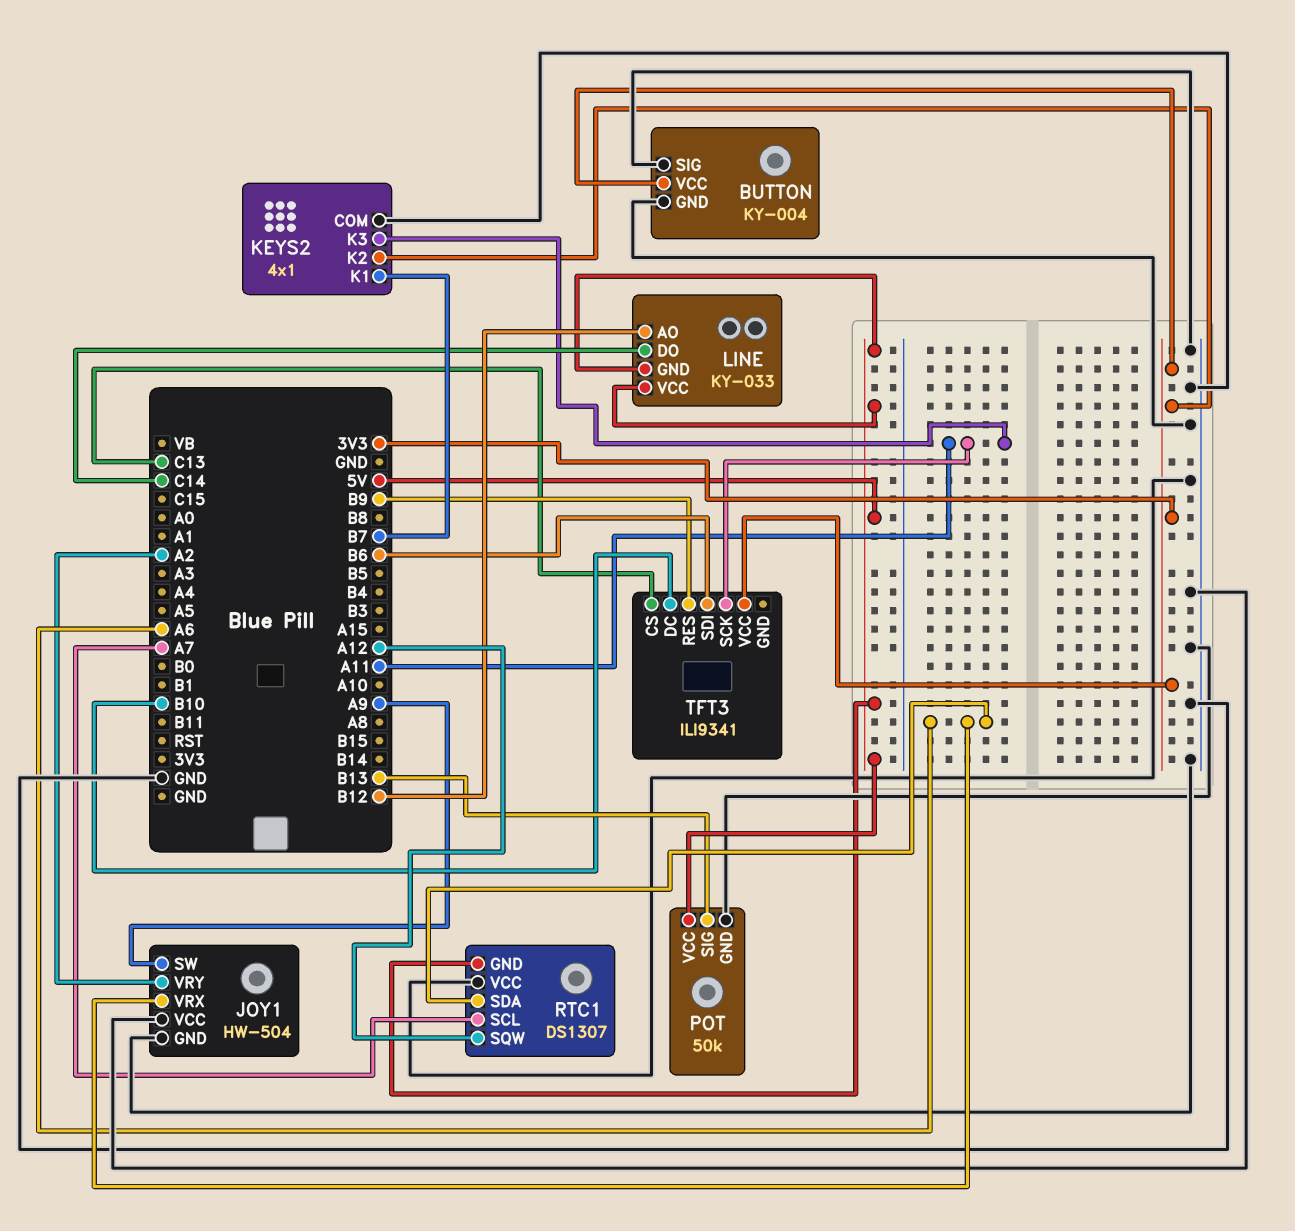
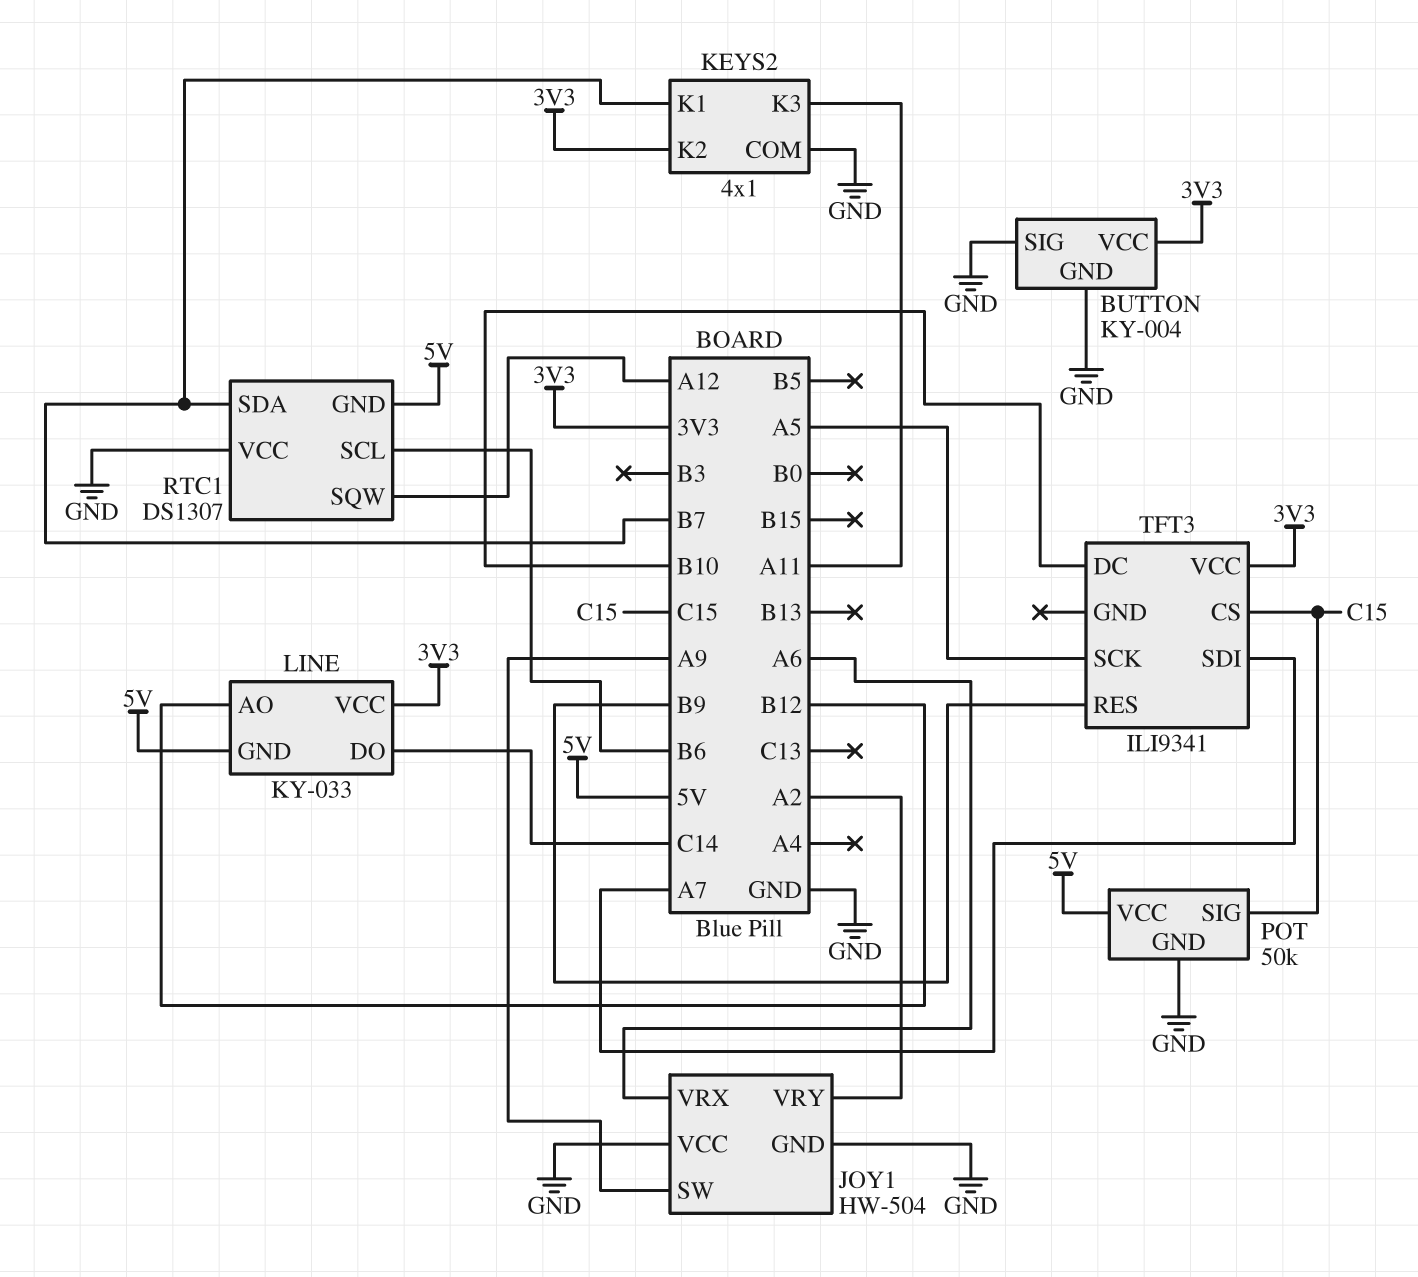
LINE pin VCC: 5V -> 3V3
POT pin SIG: B13 -> C15
RTC1 pin SCL: A7 -> B6
RTC1 pin SDA: A6 -> B7
TFT3 pin CS: C13 -> C15
TFT3 pin SCK: A11 -> A5
TFT3 pin SDI: B6 -> A7

